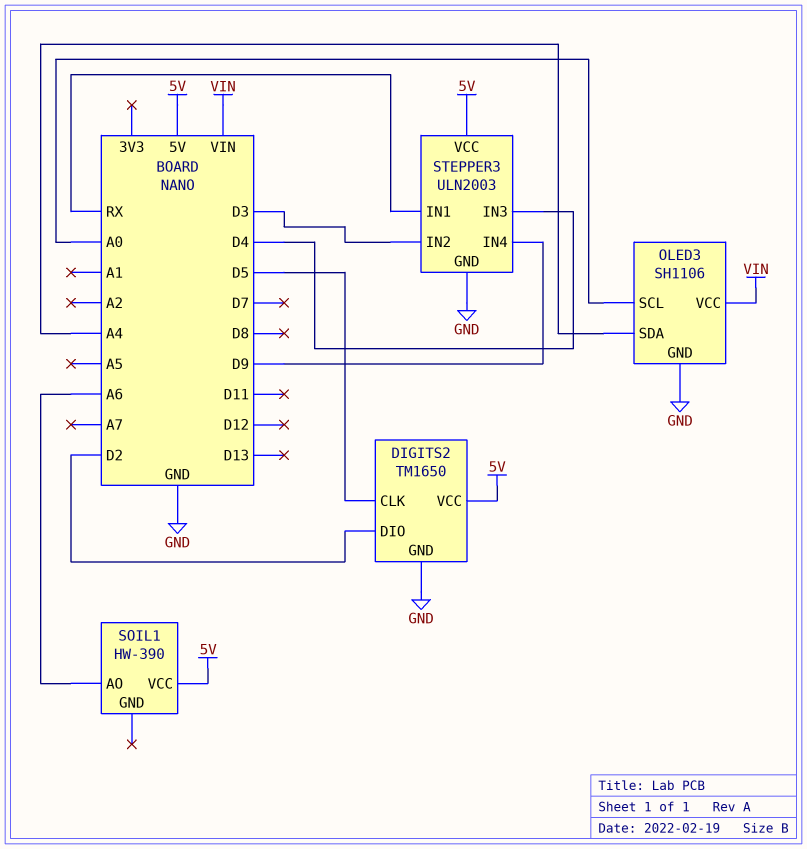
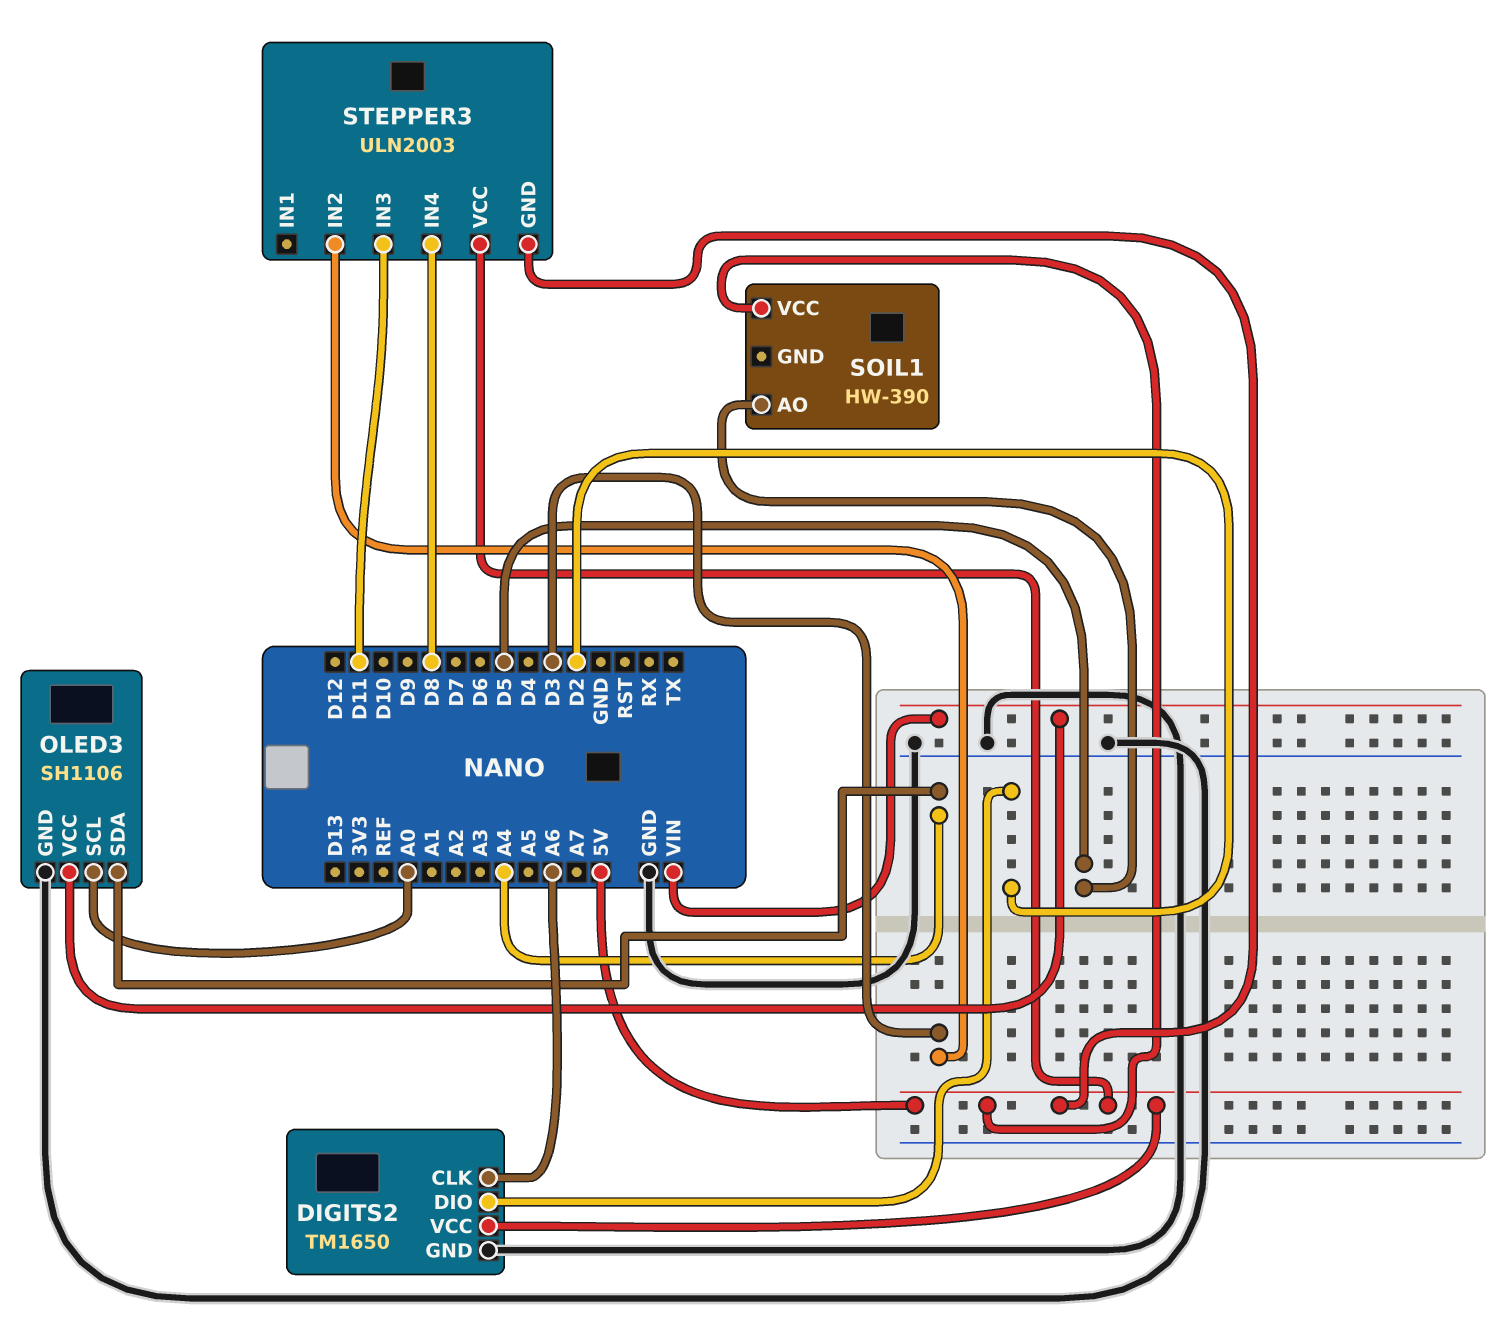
DIGITS2 pin CLK: D5 -> A6
SOIL1 pin AO: A6 -> D5
STEPPER3 pin GND: GND -> 5V
STEPPER3 pin IN1: RX -> none
STEPPER3 pin IN3: D4 -> D11
STEPPER3 pin IN4: D9 -> D8

